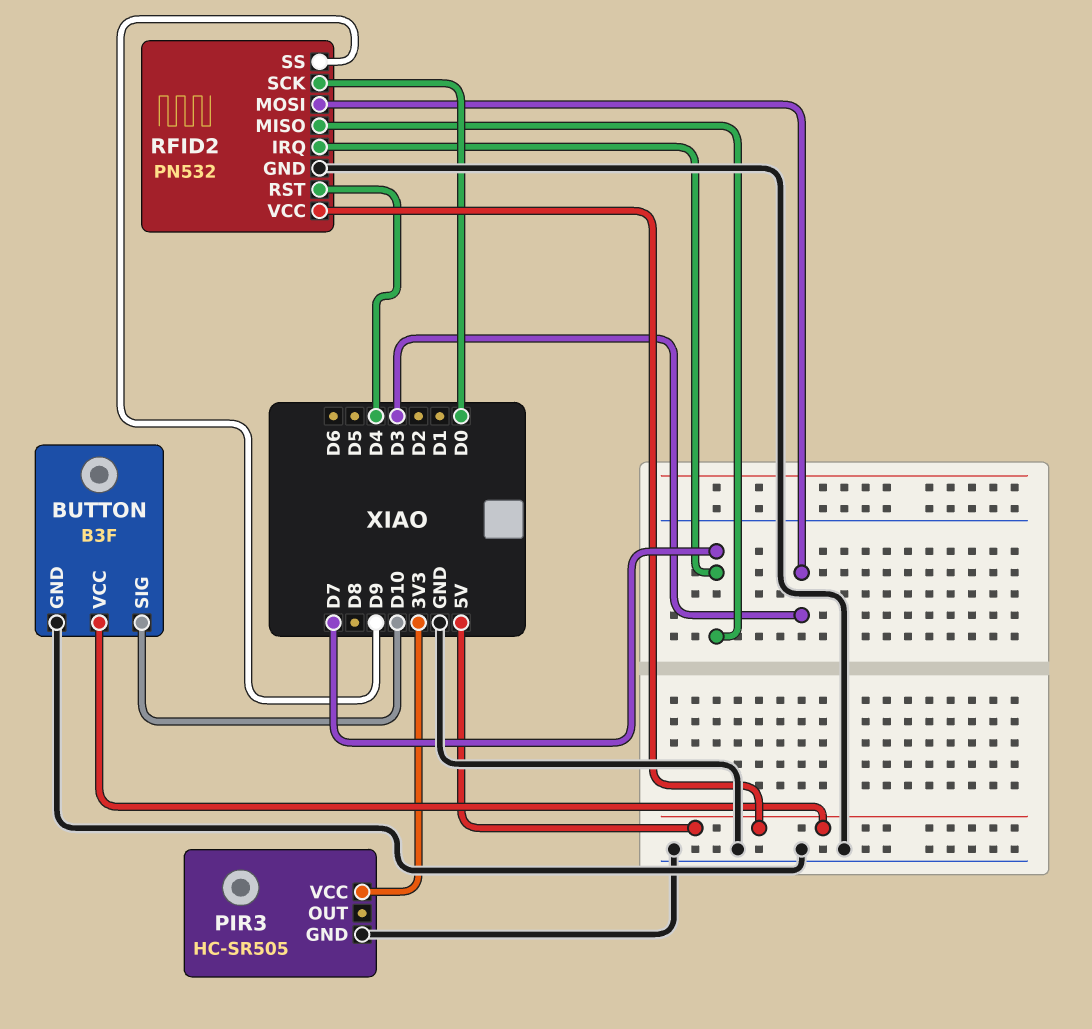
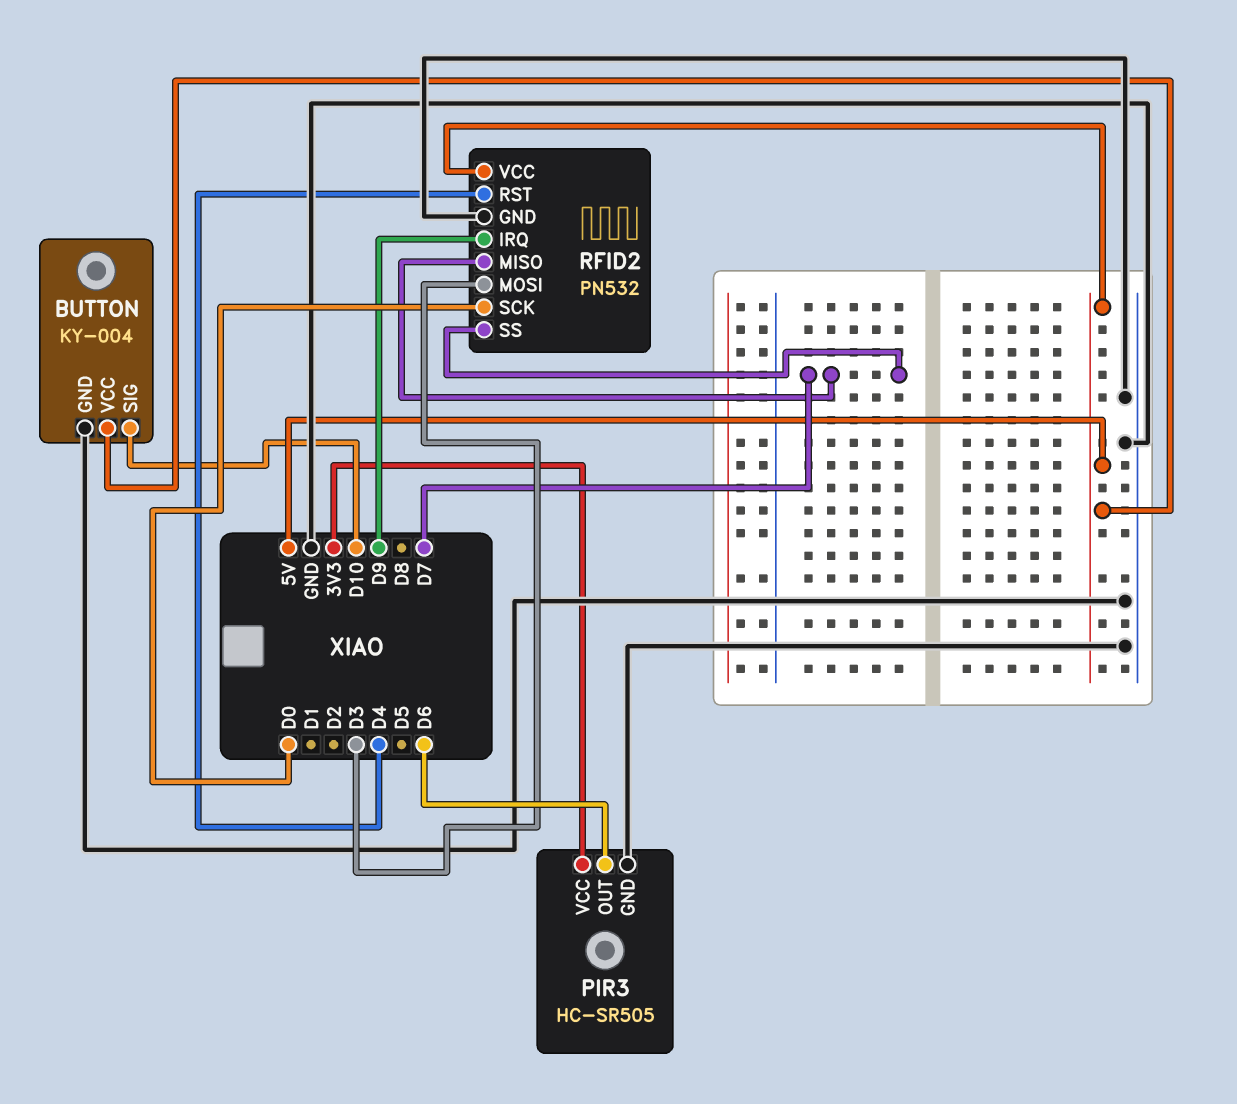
BUTTON: B3F -> KY-004
PIR3 pin OUT: none -> D6
RFID2 pin IRQ: D7 -> D9
RFID2 pin SS: D9 -> D7

